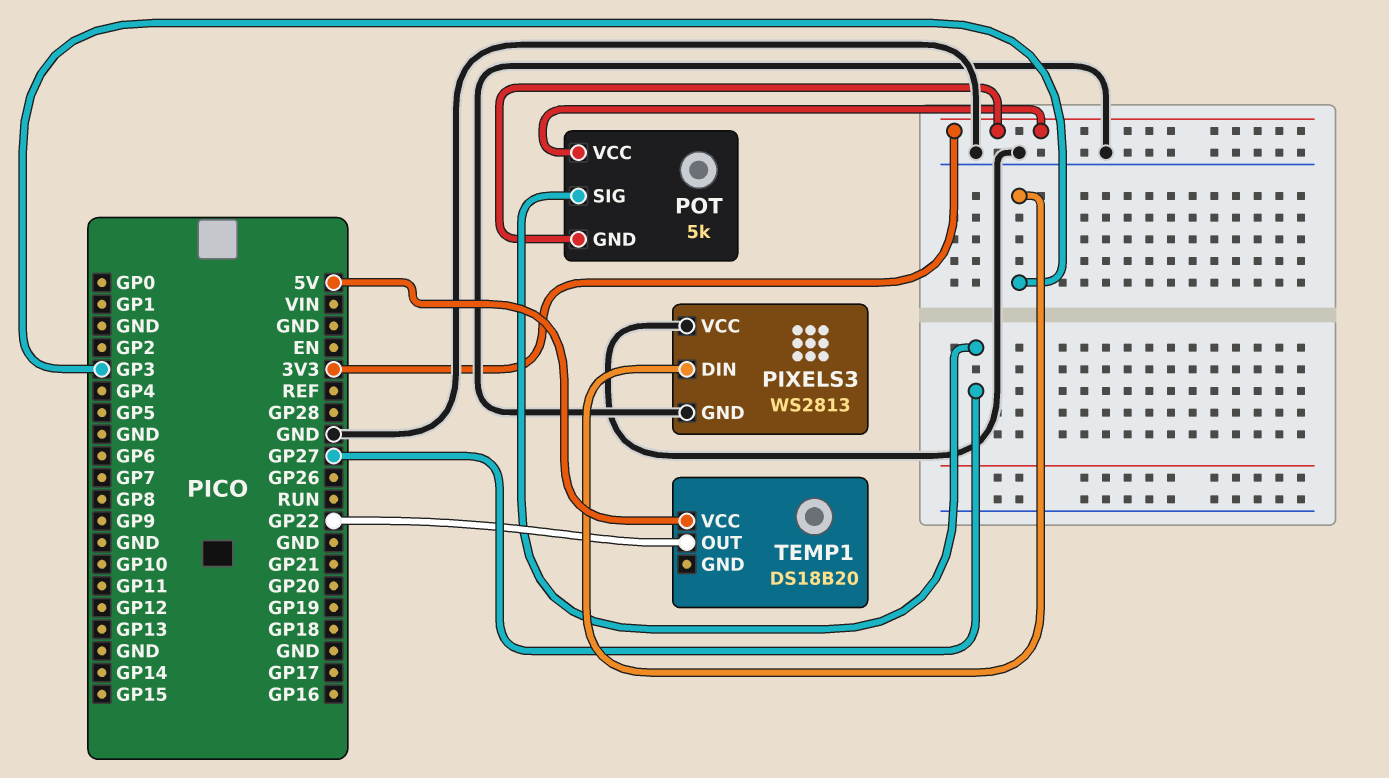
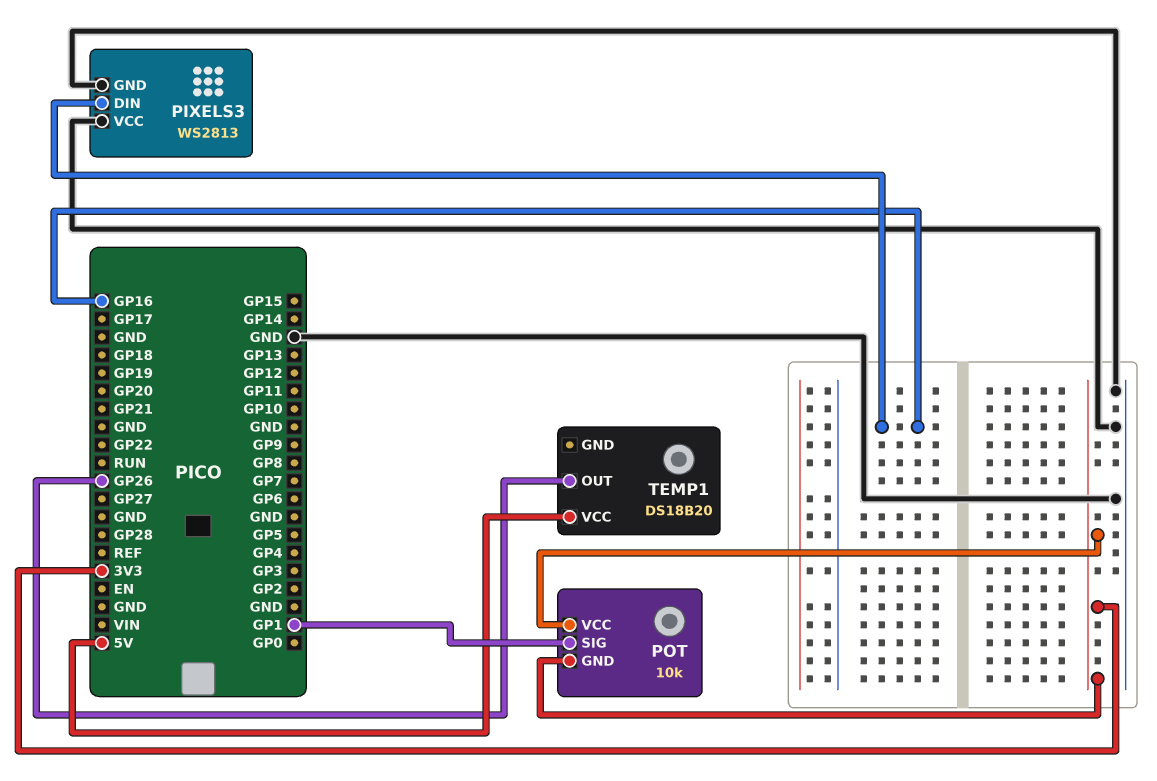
PIXELS3 pin DIN: GP3 -> GP16
POT: 5k -> 10k
POT pin SIG: GP27 -> GP1
TEMP1 pin OUT: GP22 -> GP26

